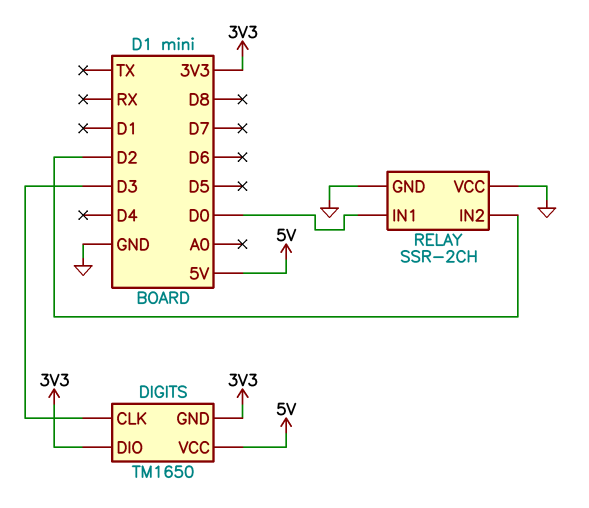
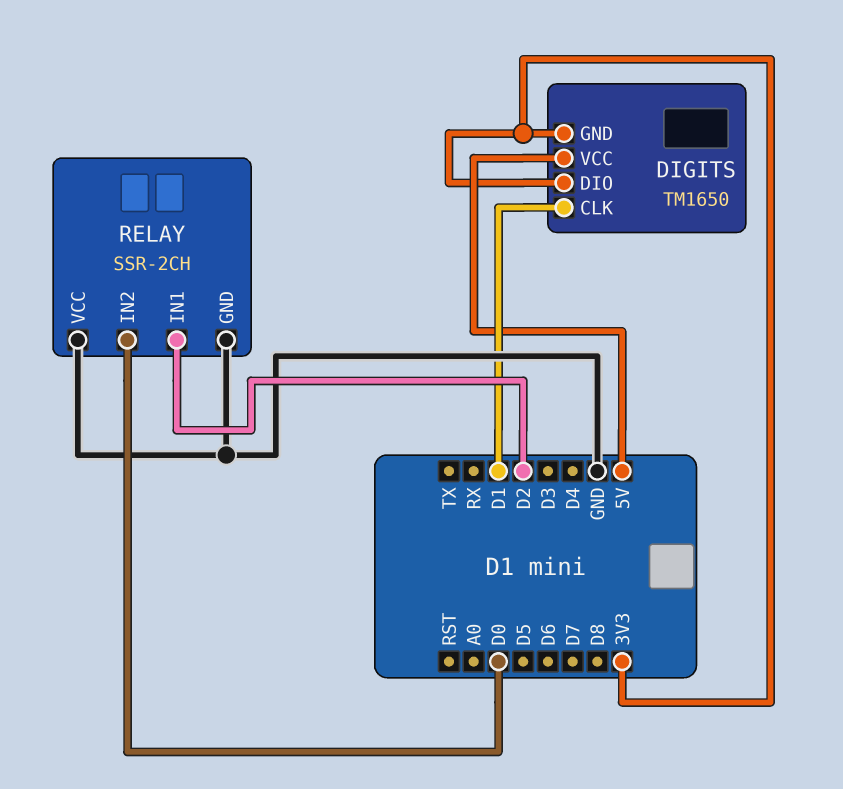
DIGITS pin CLK: D3 -> D1
RELAY pin IN1: D0 -> D2
RELAY pin IN2: D2 -> D0

